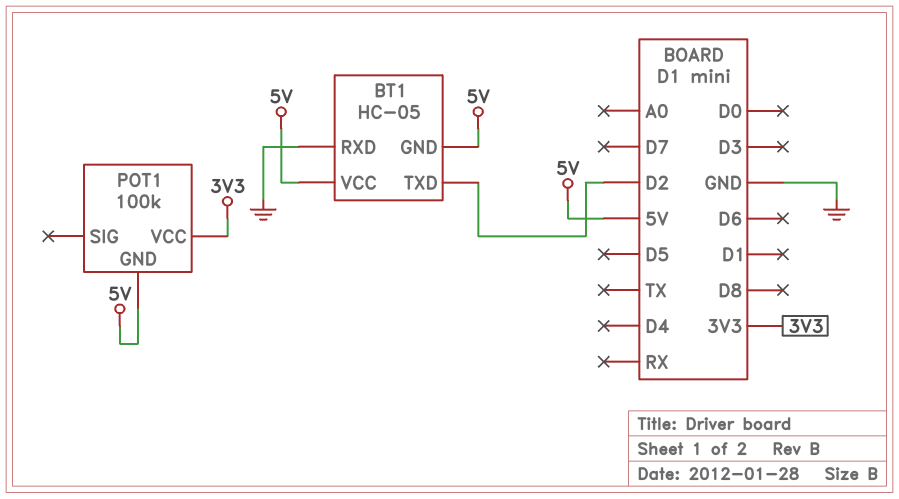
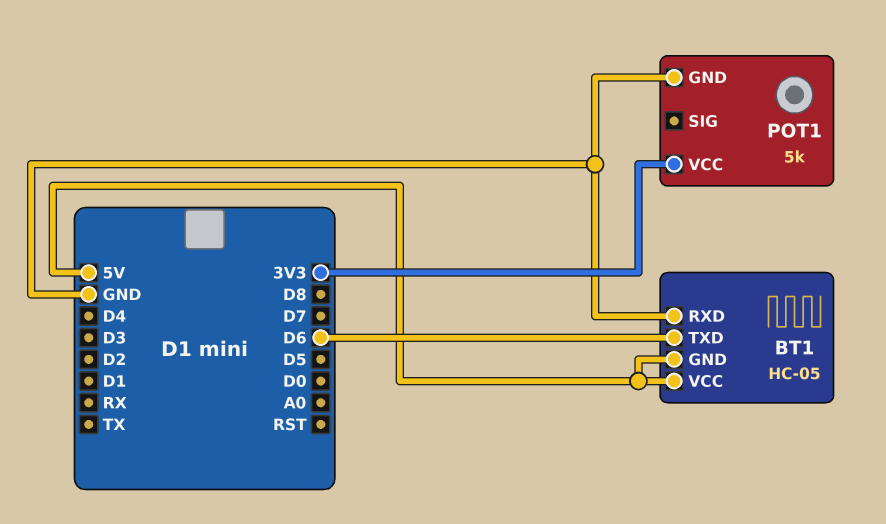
BT1 pin TXD: D2 -> D6
POT1: 100k -> 5k
POT1 pin GND: 5V -> GND

